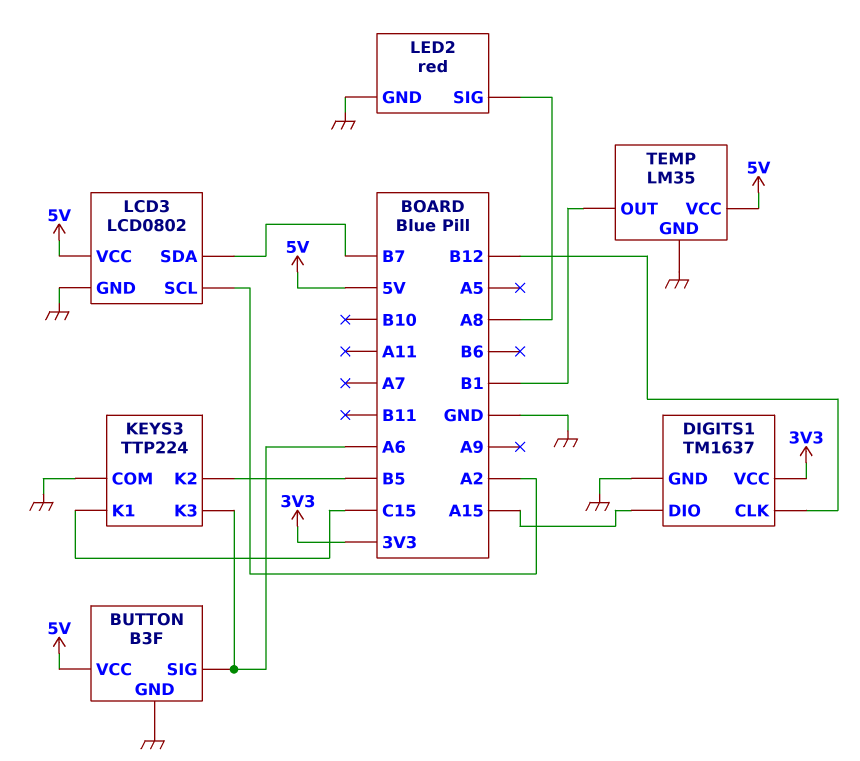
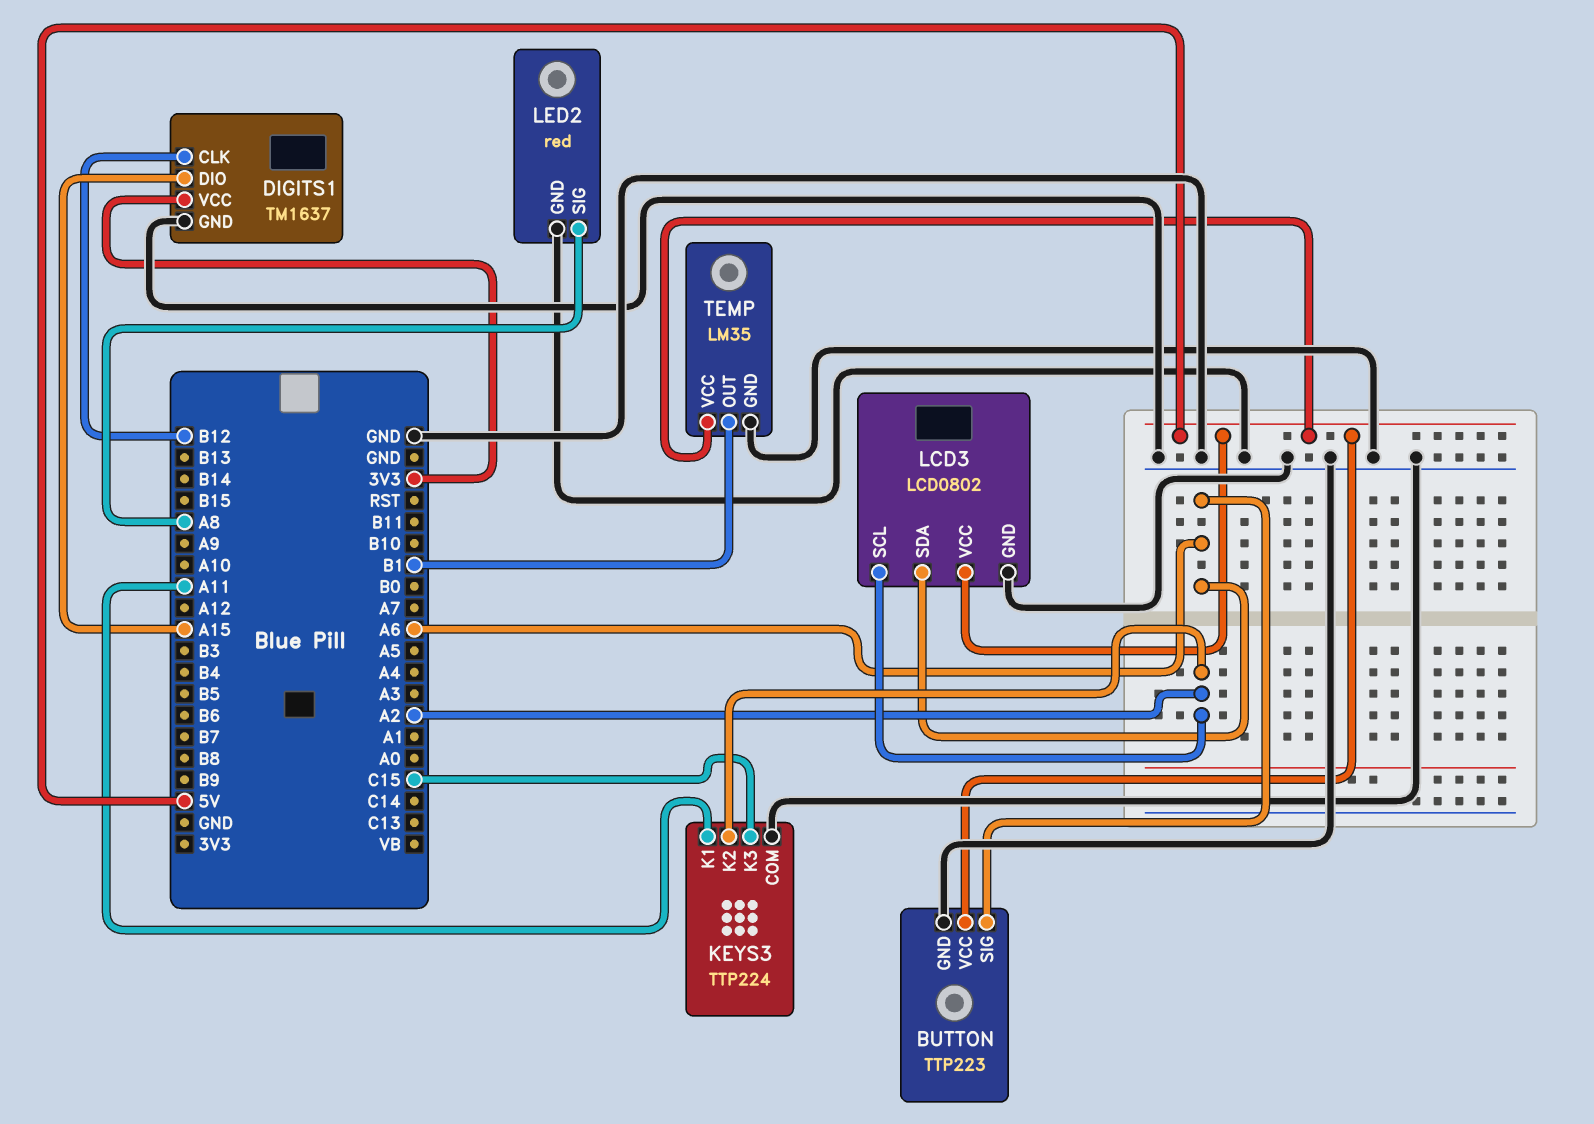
BUTTON: B3F -> TTP223
KEYS3 pin K1: C15 -> A11
KEYS3 pin K2: B5 -> A2
KEYS3 pin K3: A6 -> C15
LCD3 pin SDA: B7 -> A6

